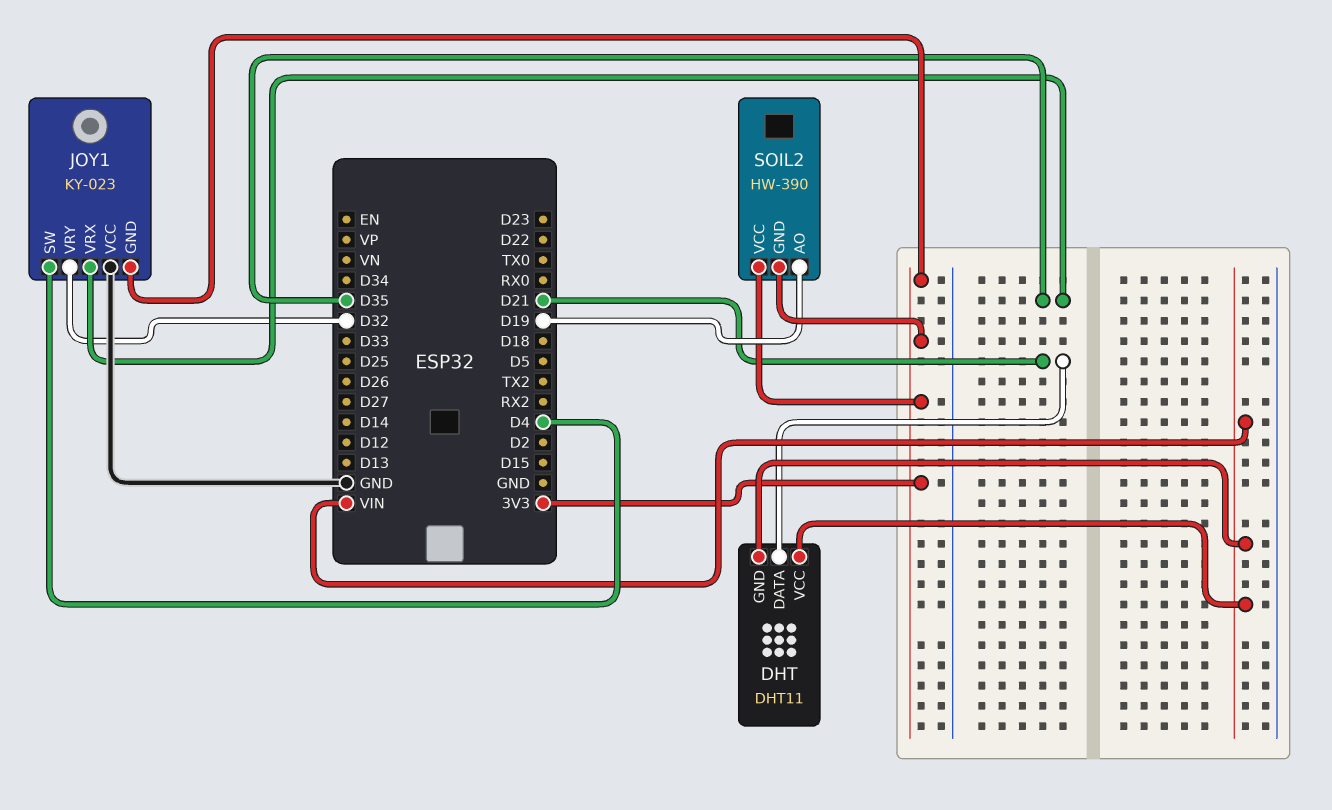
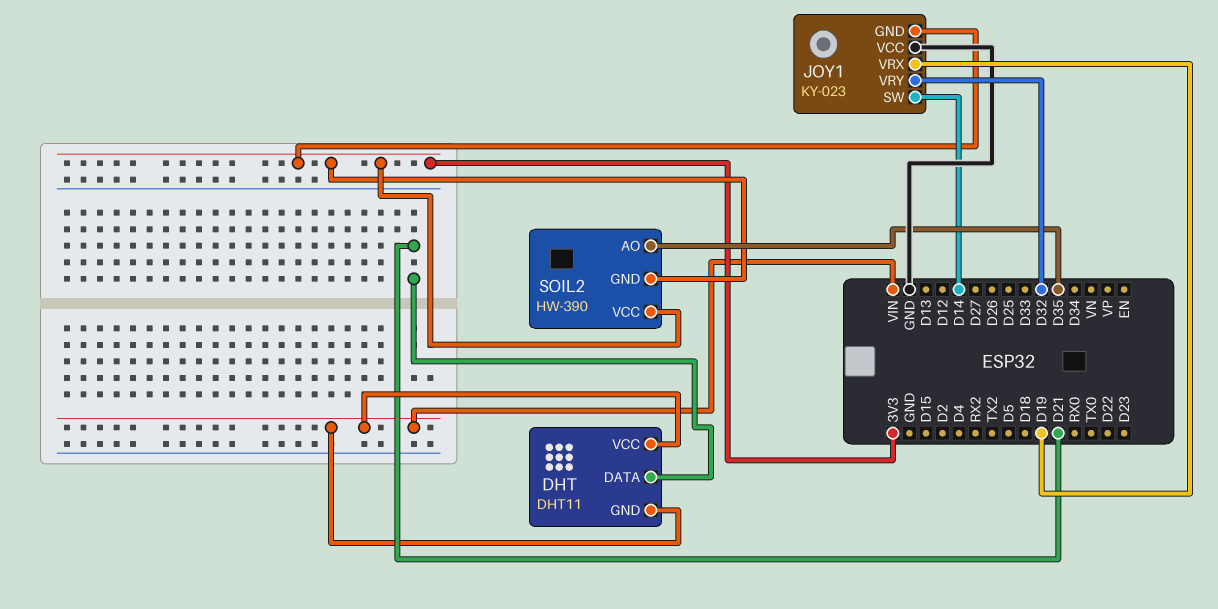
JOY1 pin SW: D4 -> D14
JOY1 pin VRX: D35 -> D19
SOIL2 pin AO: D19 -> D35

